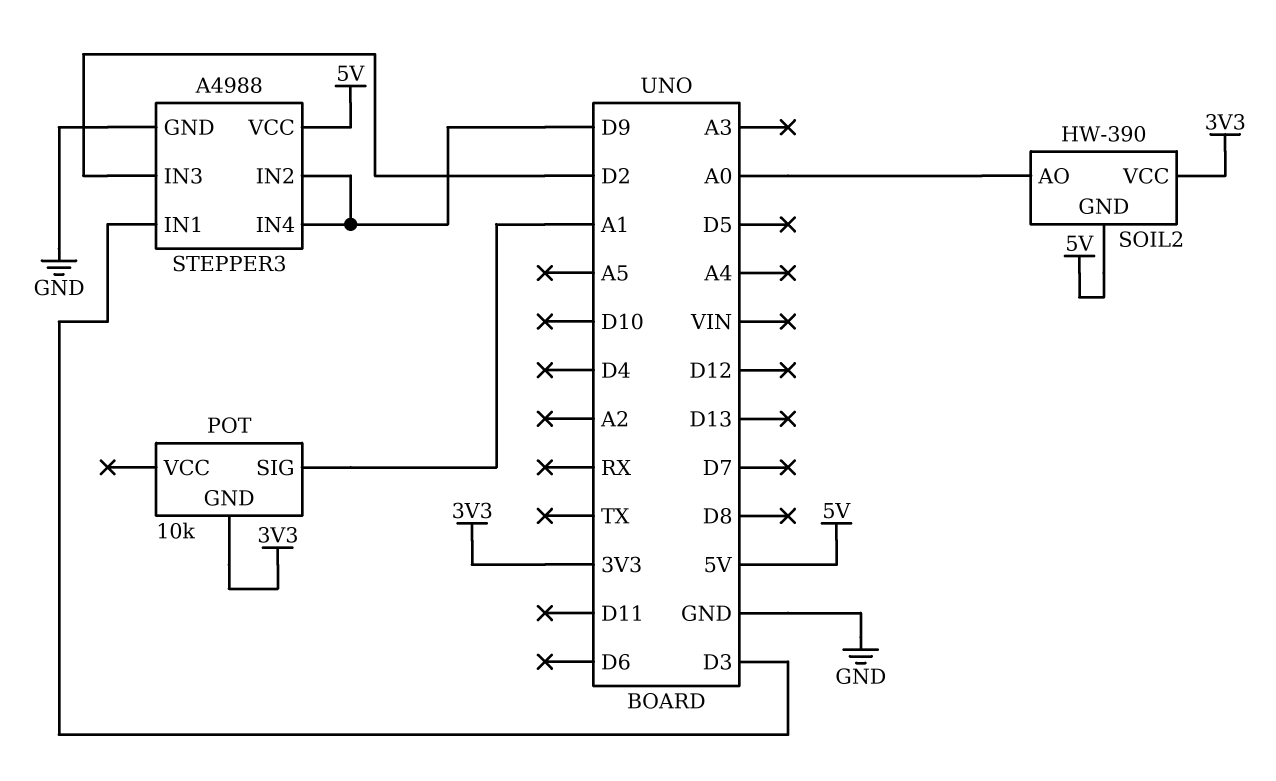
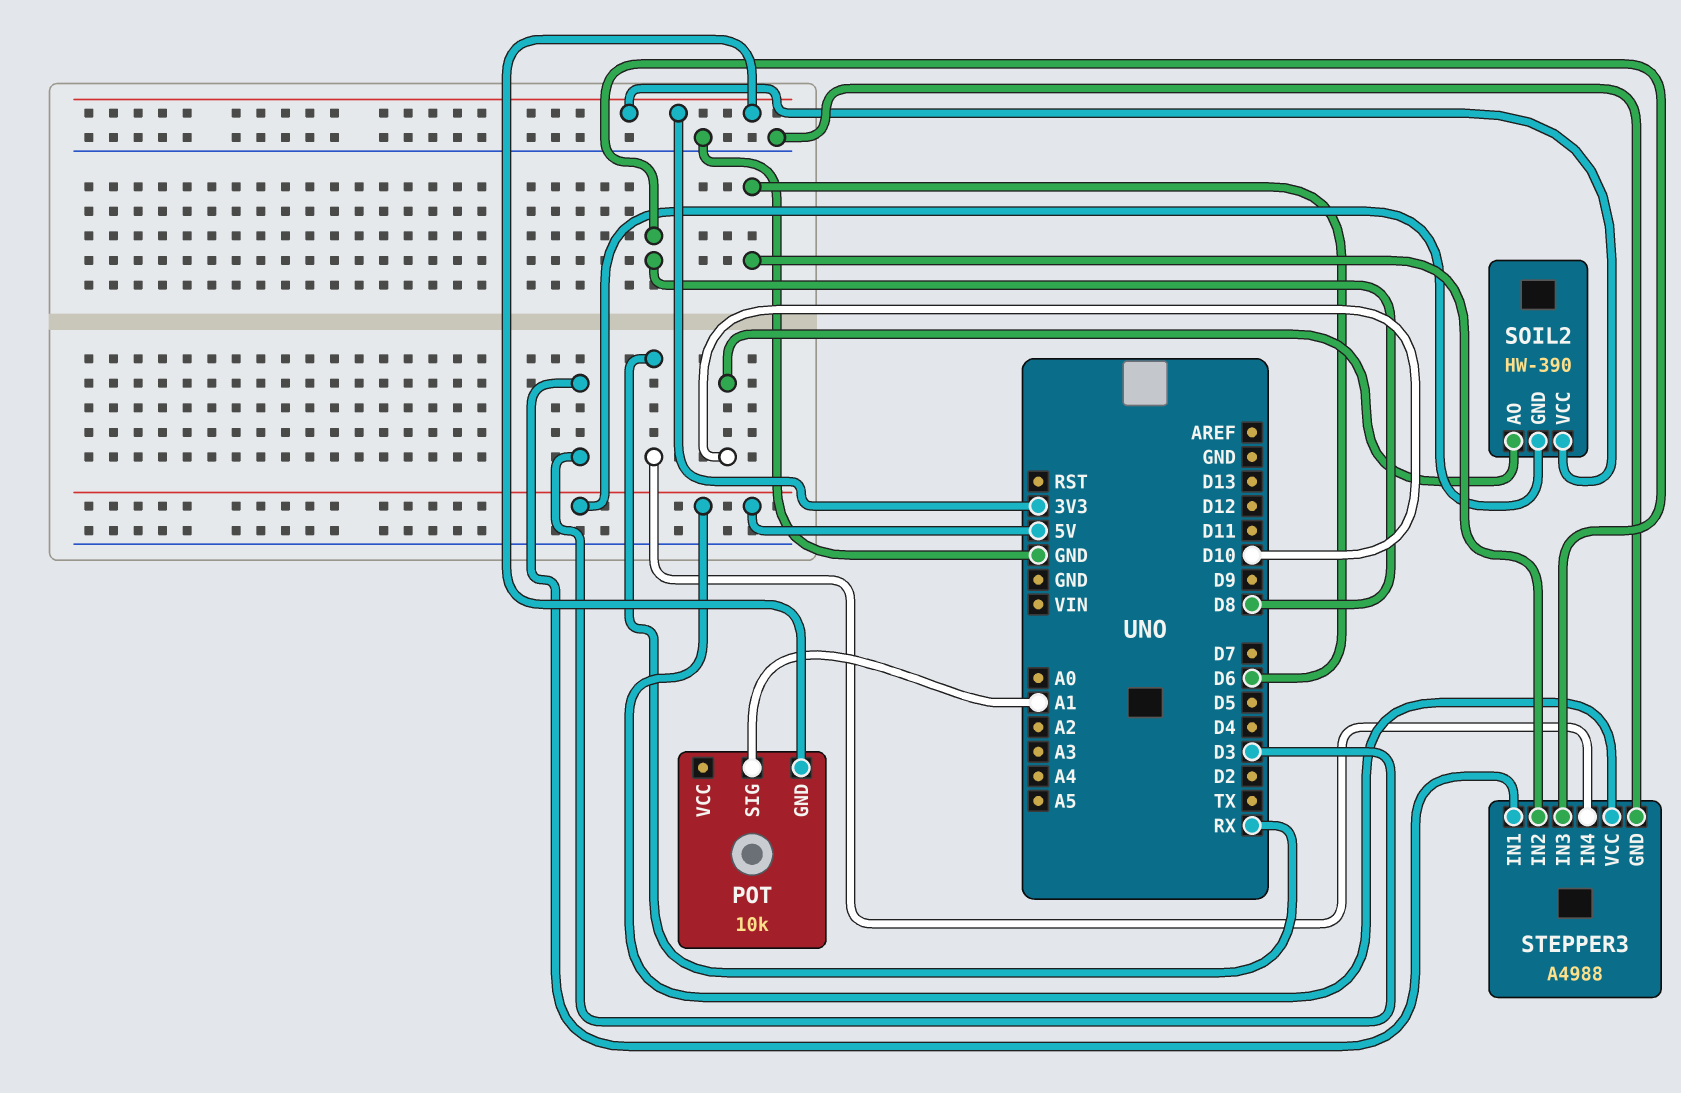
SOIL2 pin AO: A0 -> D10
STEPPER3 pin IN2: D9 -> D6
STEPPER3 pin IN3: D2 -> D8
STEPPER3 pin IN4: D9 -> RX

